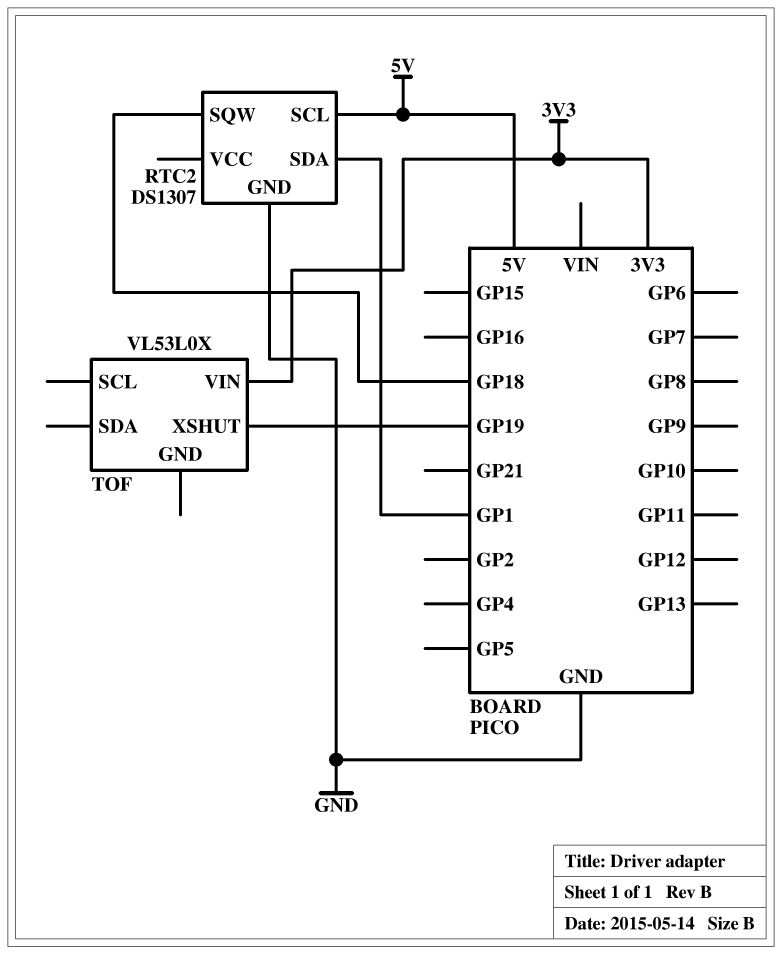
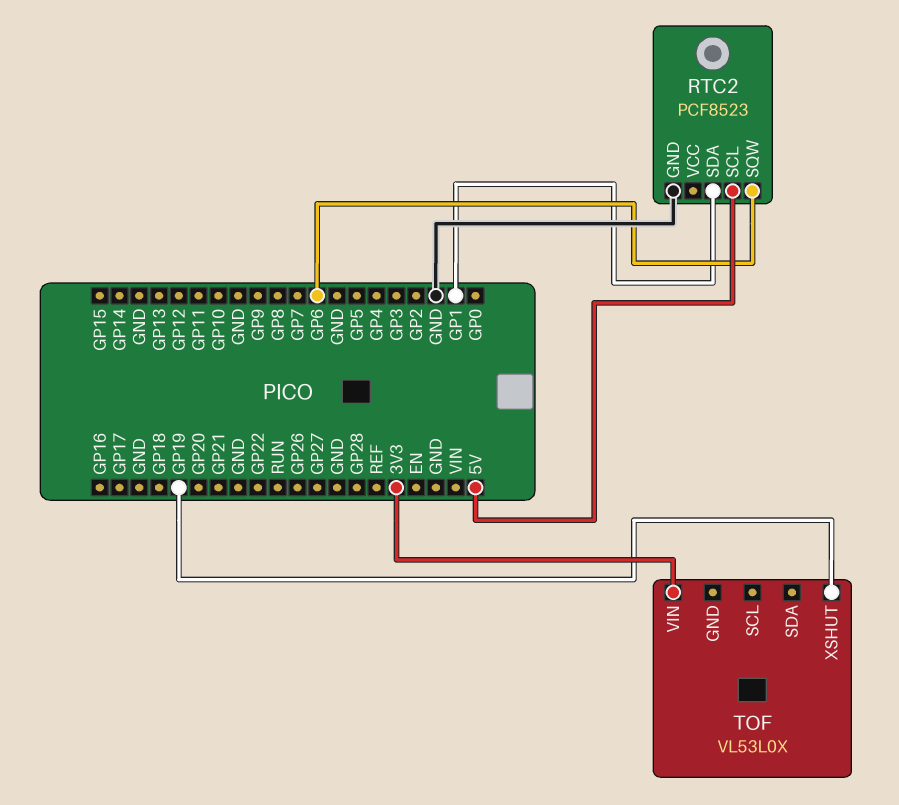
RTC2: DS1307 -> PCF8523
RTC2 pin SQW: GP18 -> GP6

